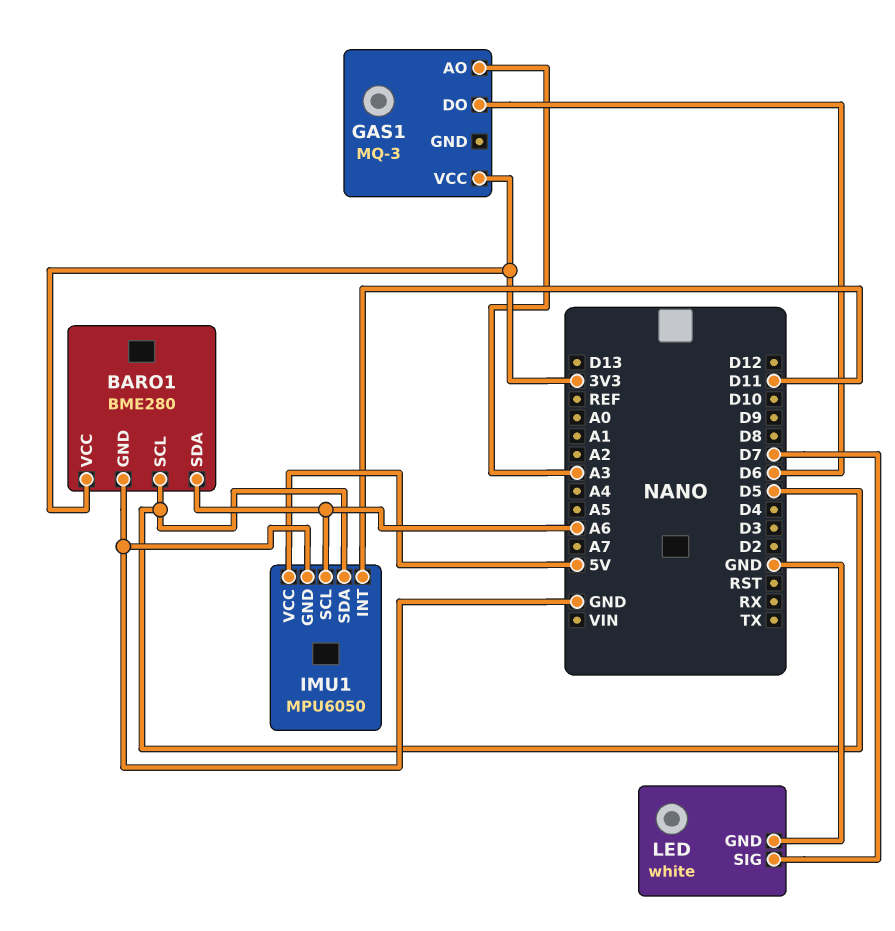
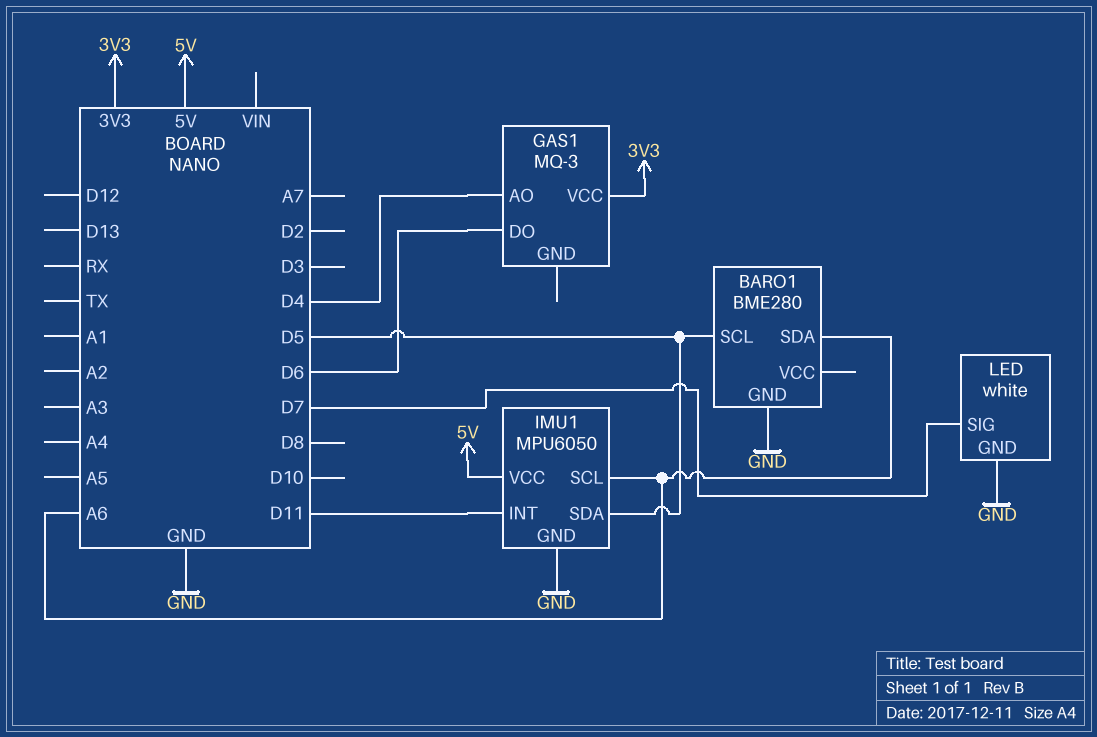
BARO1 pin VCC: 3V3 -> none
GAS1 pin AO: A3 -> D4

